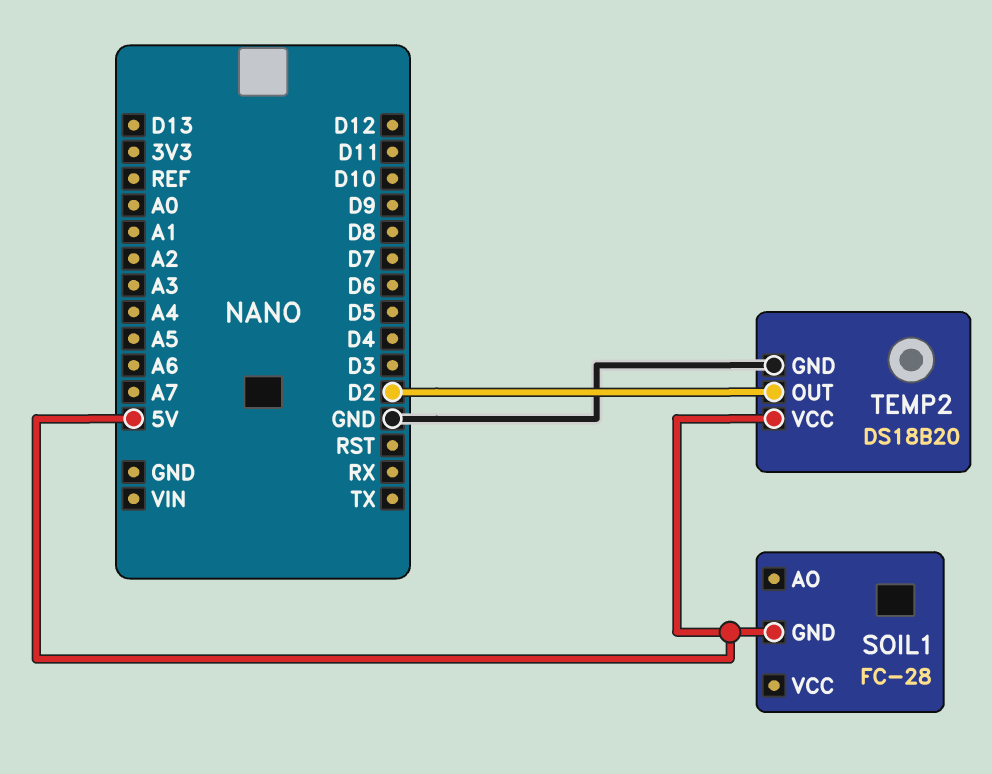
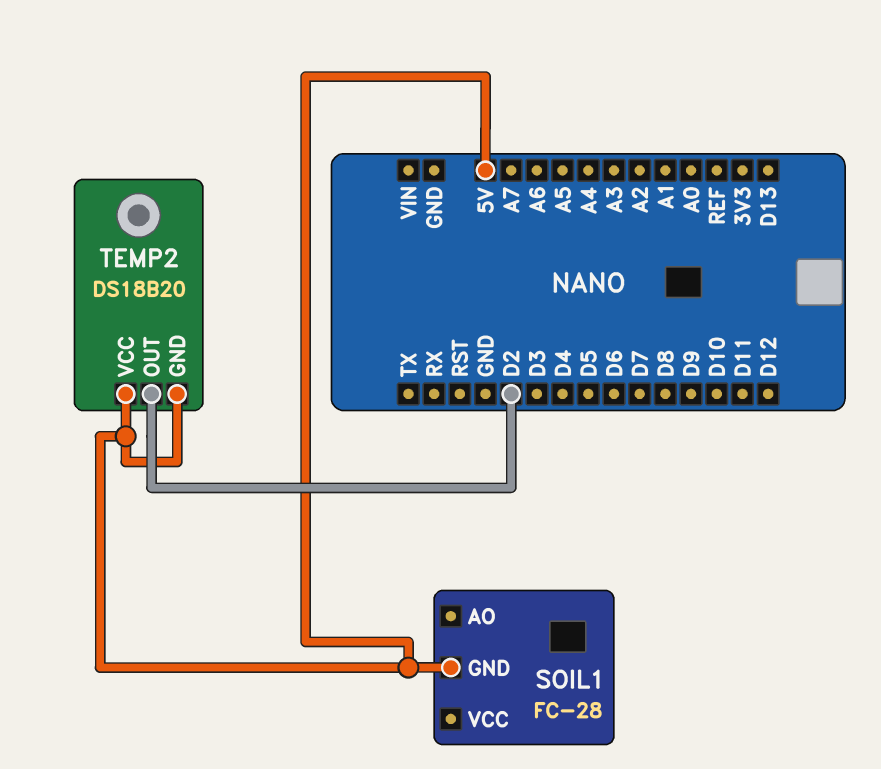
TEMP2 pin GND: GND -> 5V

